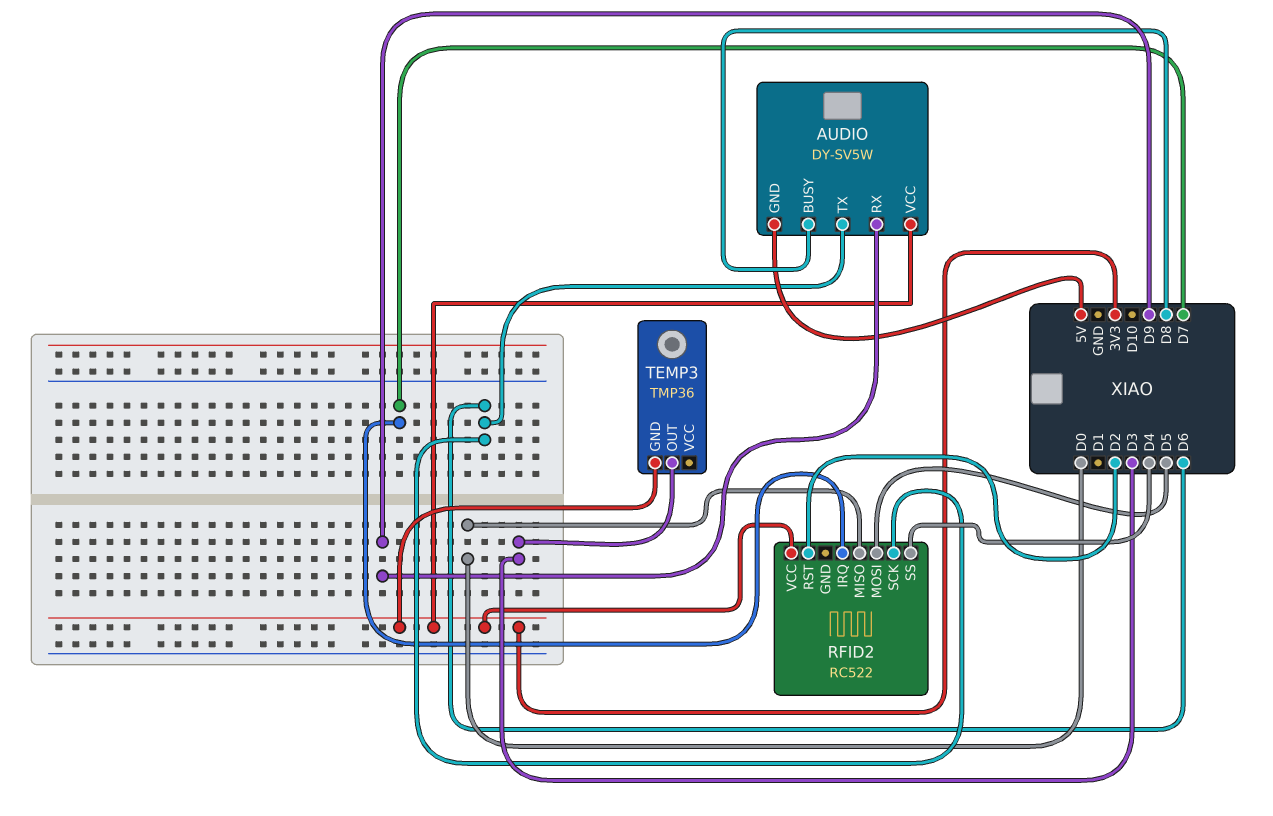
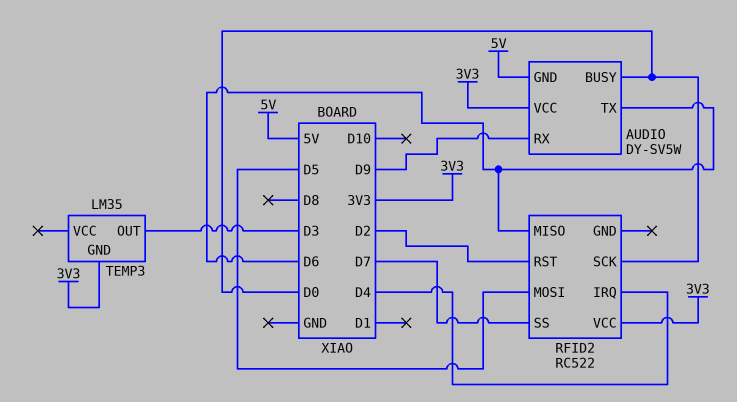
AUDIO pin BUSY: D8 -> D0
RFID2 pin IRQ: D7 -> D4
RFID2 pin MISO: D0 -> D6
RFID2 pin SCK: D6 -> D0
RFID2 pin SS: D4 -> D7
TEMP3: TMP36 -> LM35

